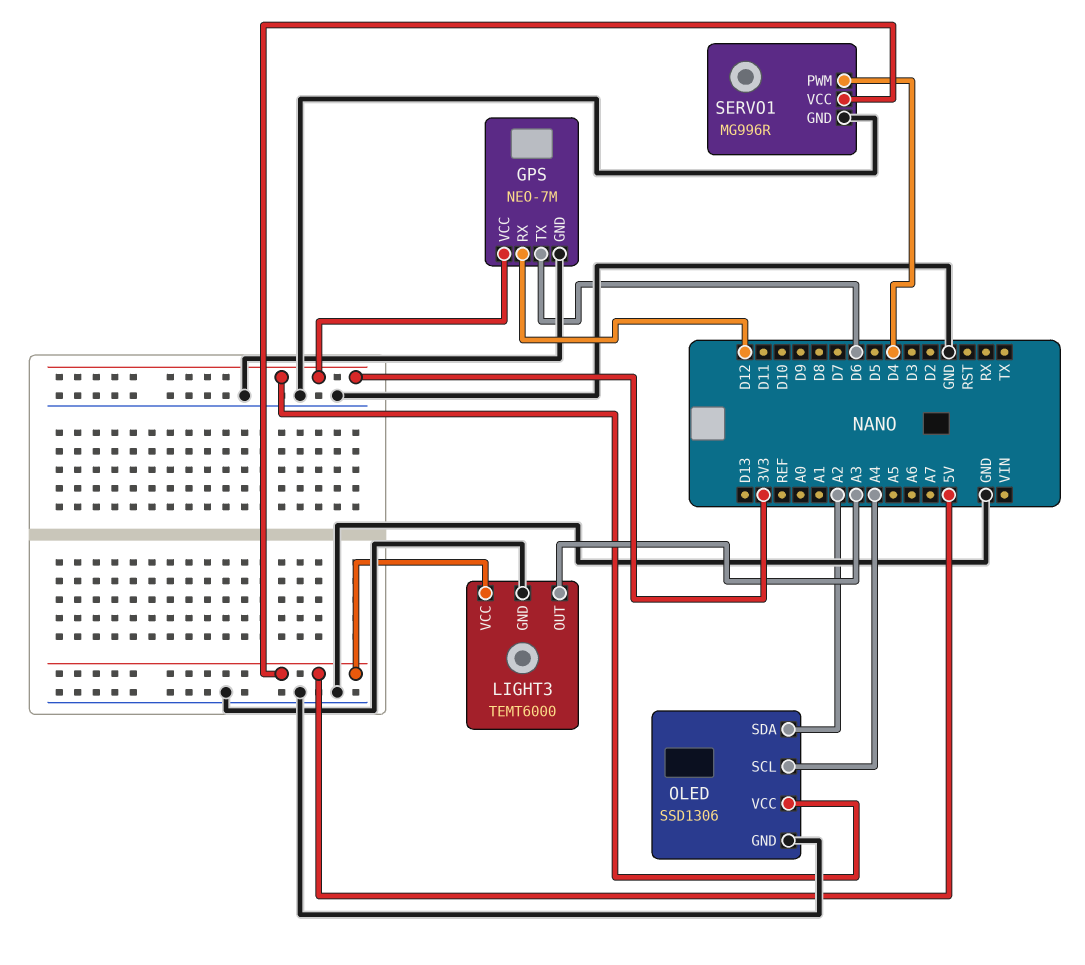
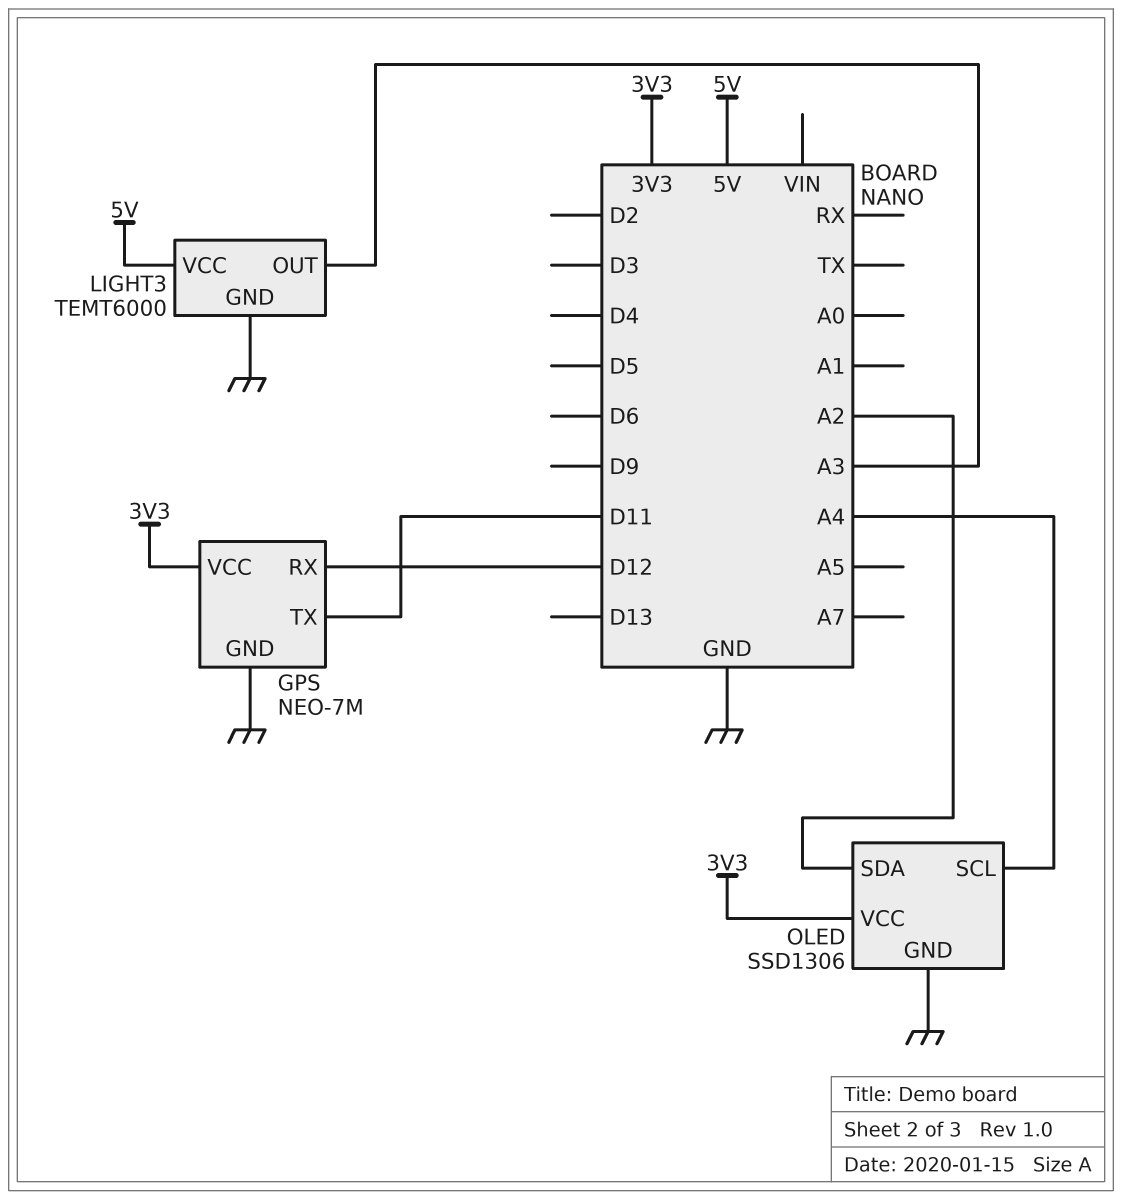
GPS pin TX: D6 -> D11
SERVO1: MG996R -> none
SERVO1 pin GND: GND -> none
SERVO1 pin PWM: D4 -> none
SERVO1 pin VCC: 5V -> none

